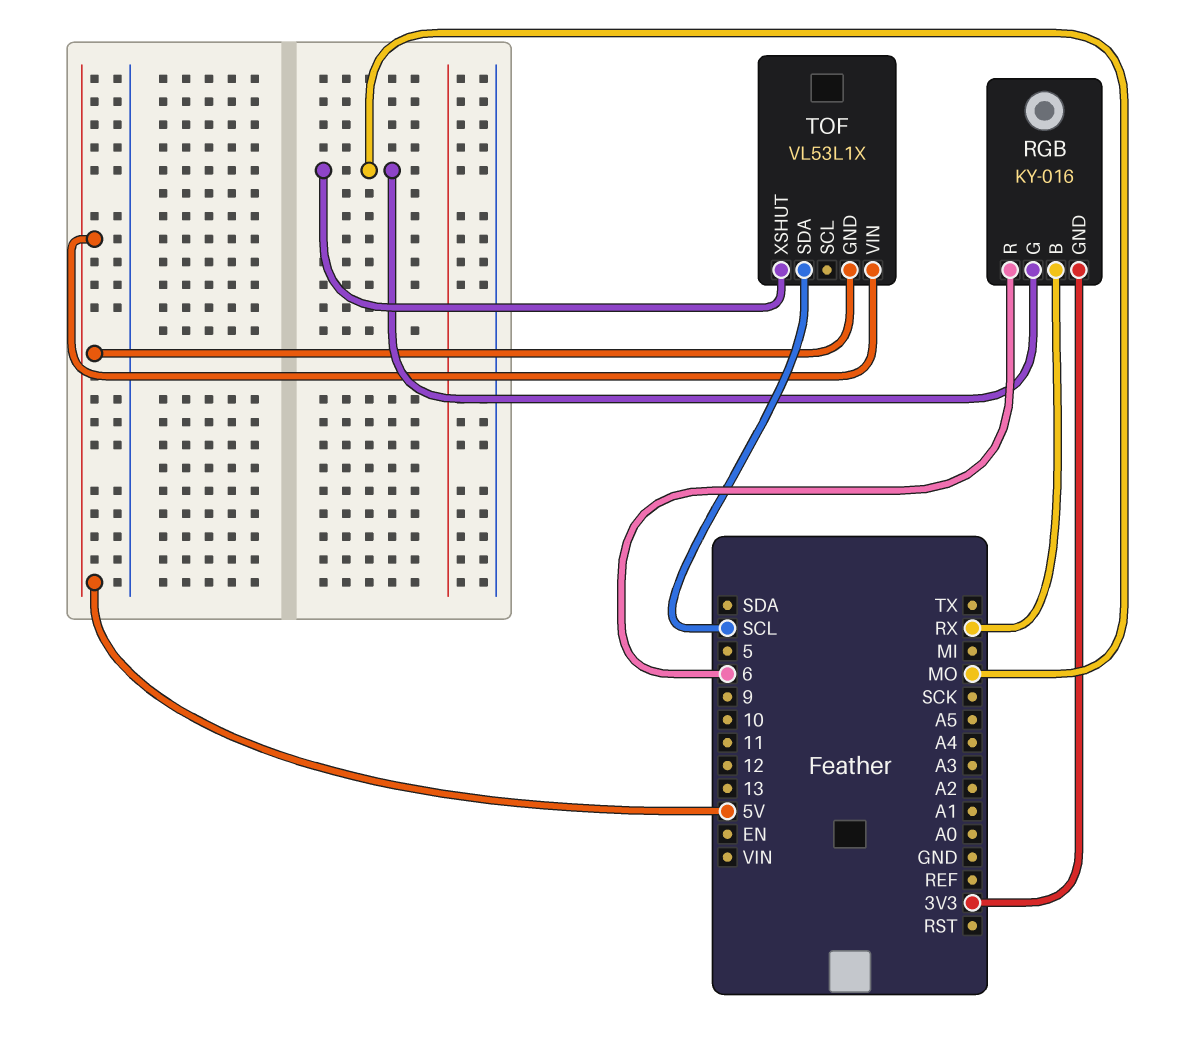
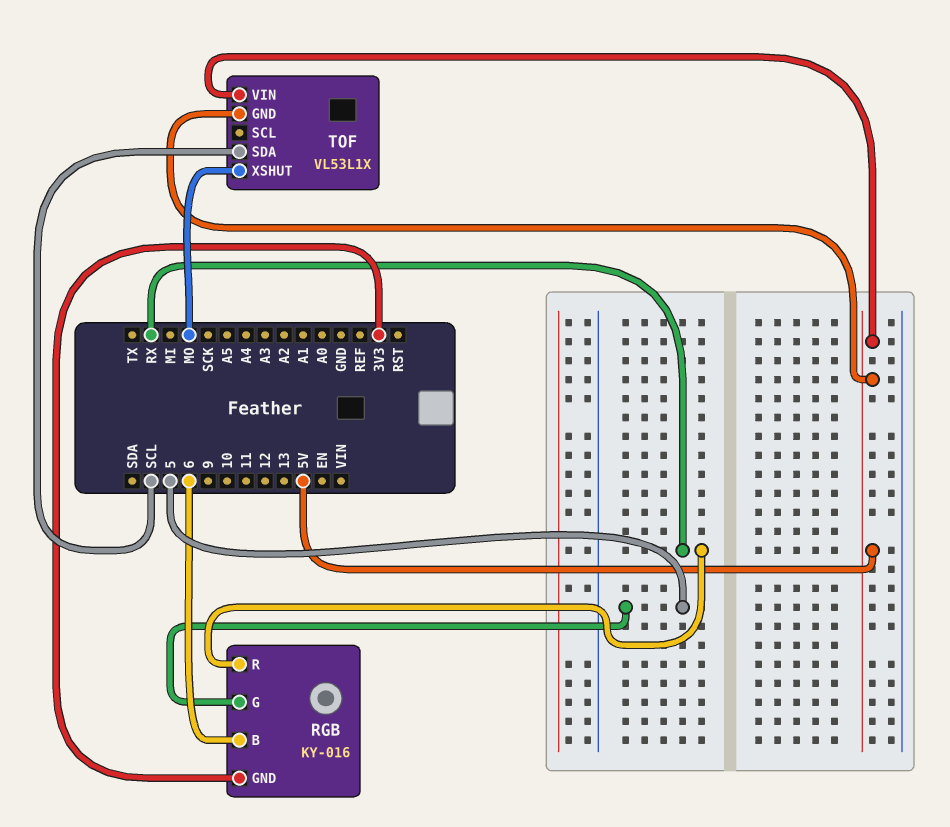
RGB pin B: RX -> 6
RGB pin G: MO -> 5
RGB pin R: 6 -> RX

